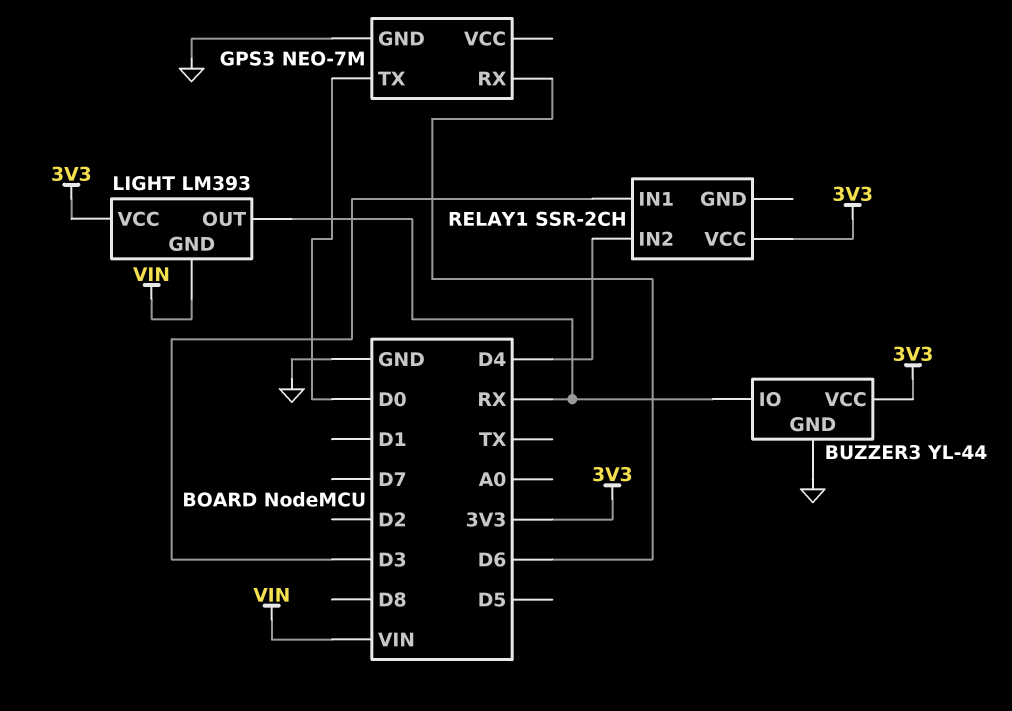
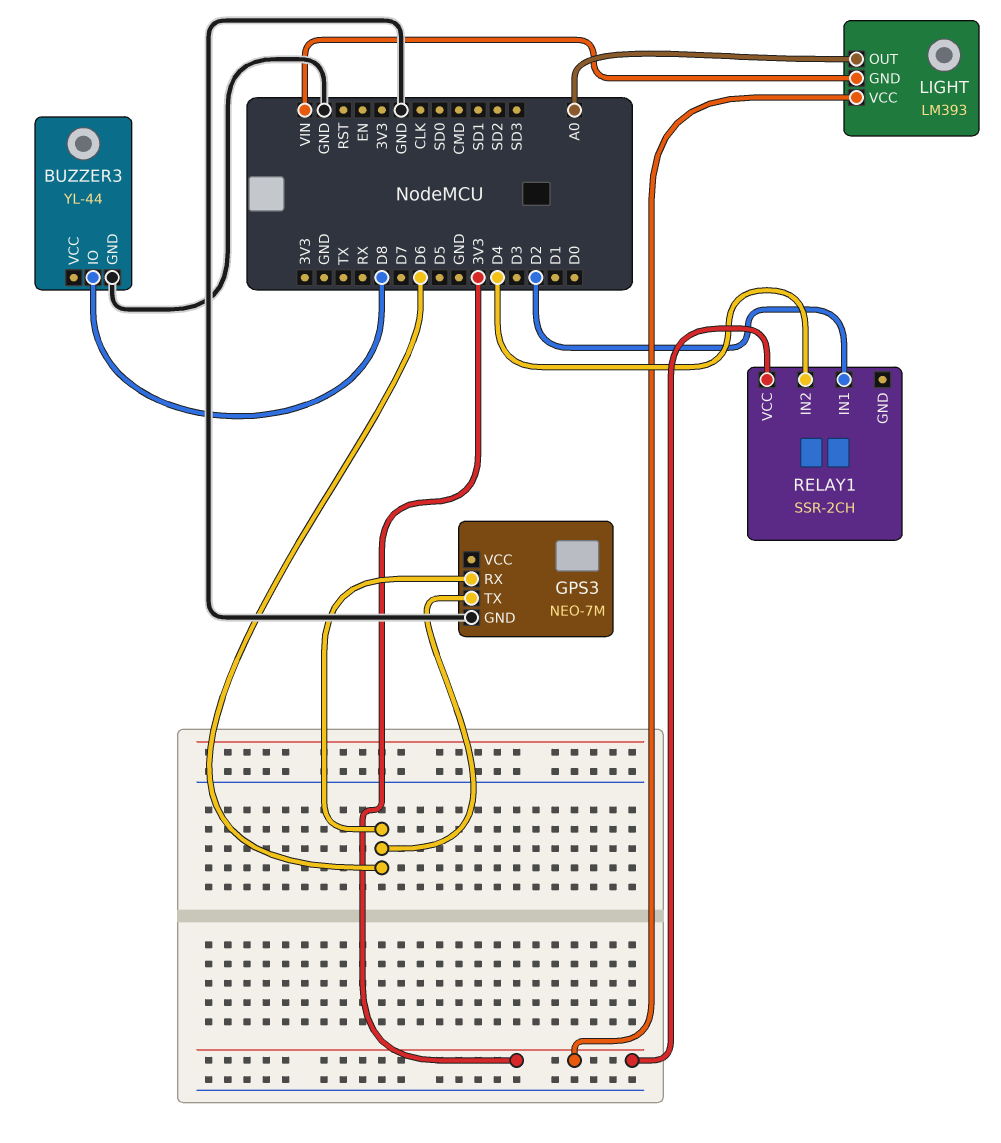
BUZZER3 pin IO: RX -> D8
BUZZER3 pin VCC: 3V3 -> none
GPS3 pin TX: D0 -> D6
LIGHT pin OUT: RX -> A0
RELAY1 pin IN1: D3 -> D2

